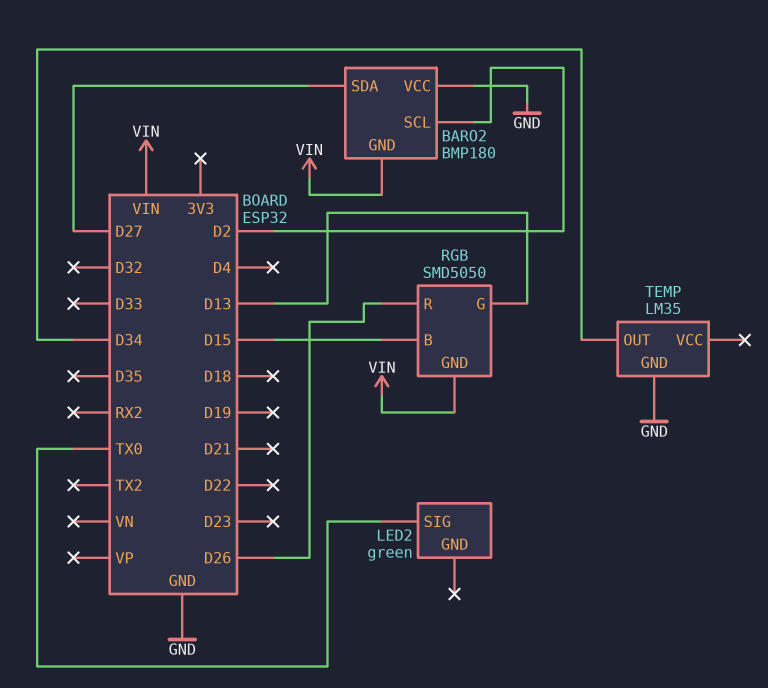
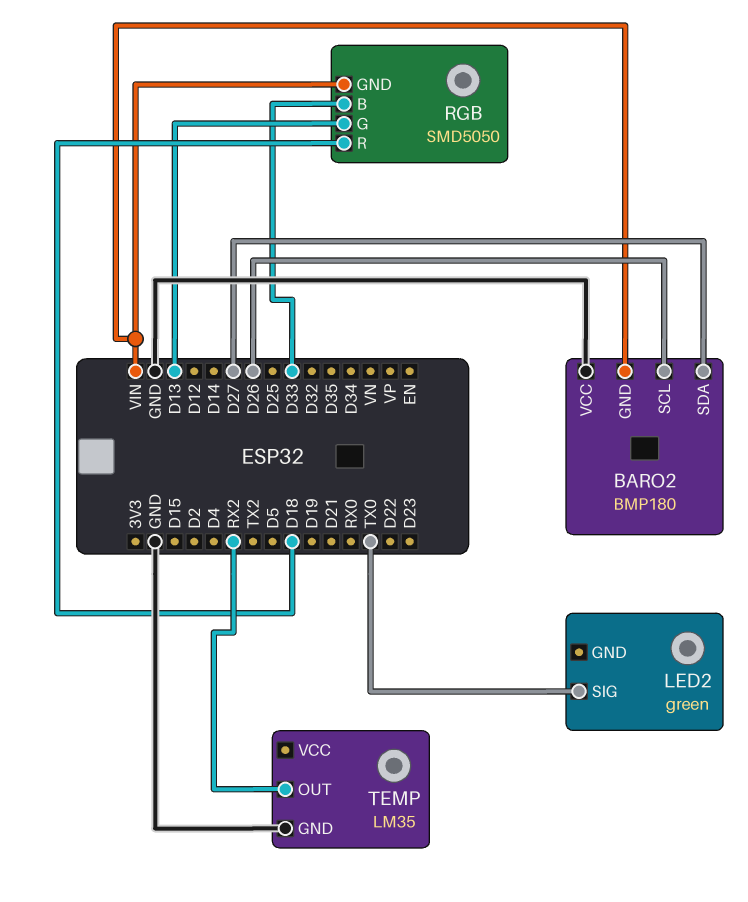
BARO2 pin SCL: D2 -> D26
RGB pin B: D15 -> D33
RGB pin R: D26 -> D18
TEMP pin OUT: D34 -> RX2

